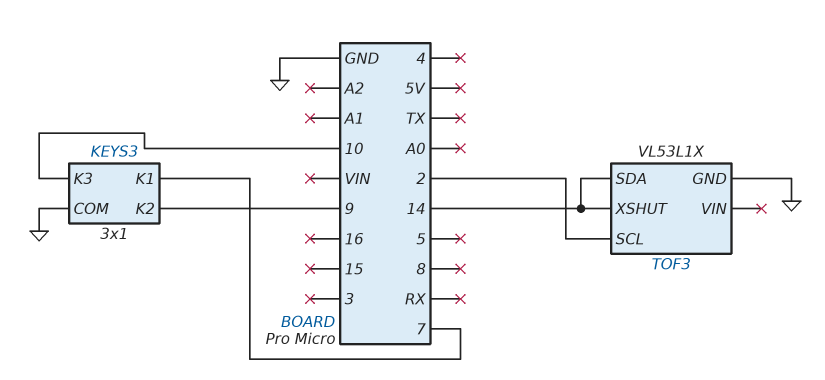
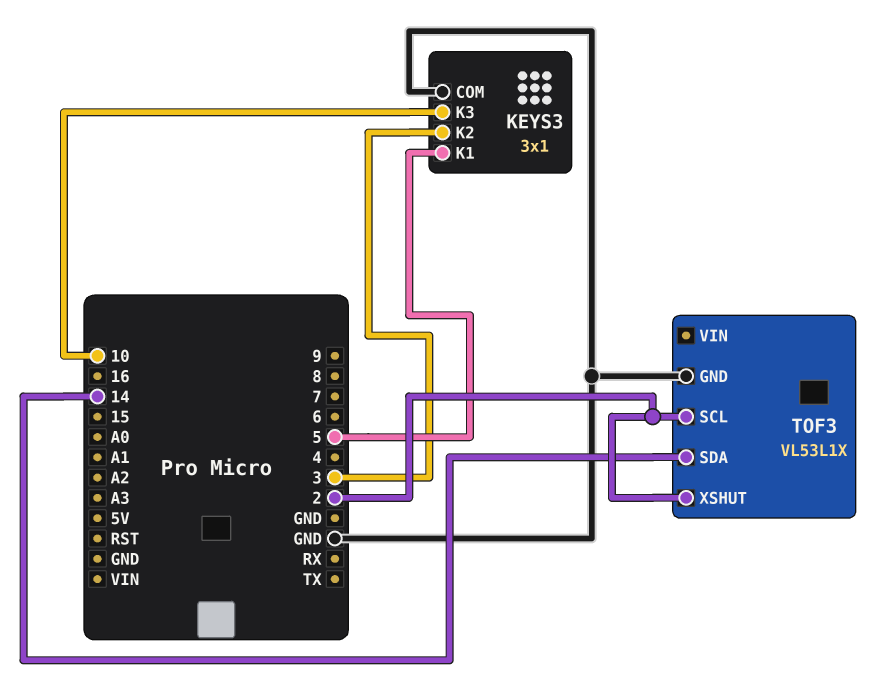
KEYS3 pin K1: 7 -> 5
KEYS3 pin K2: 9 -> 3
TOF3 pin XSHUT: 14 -> 2

